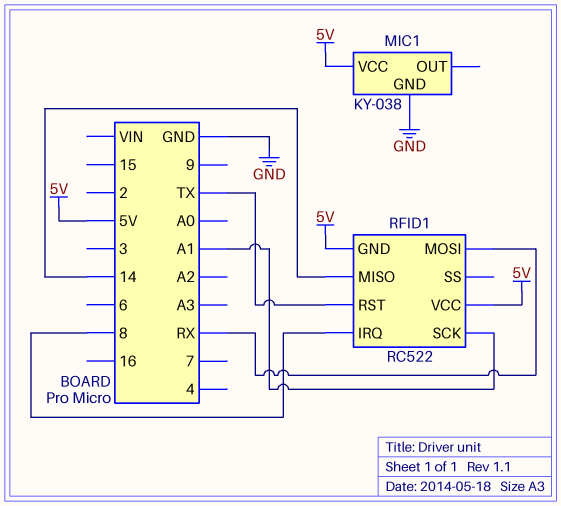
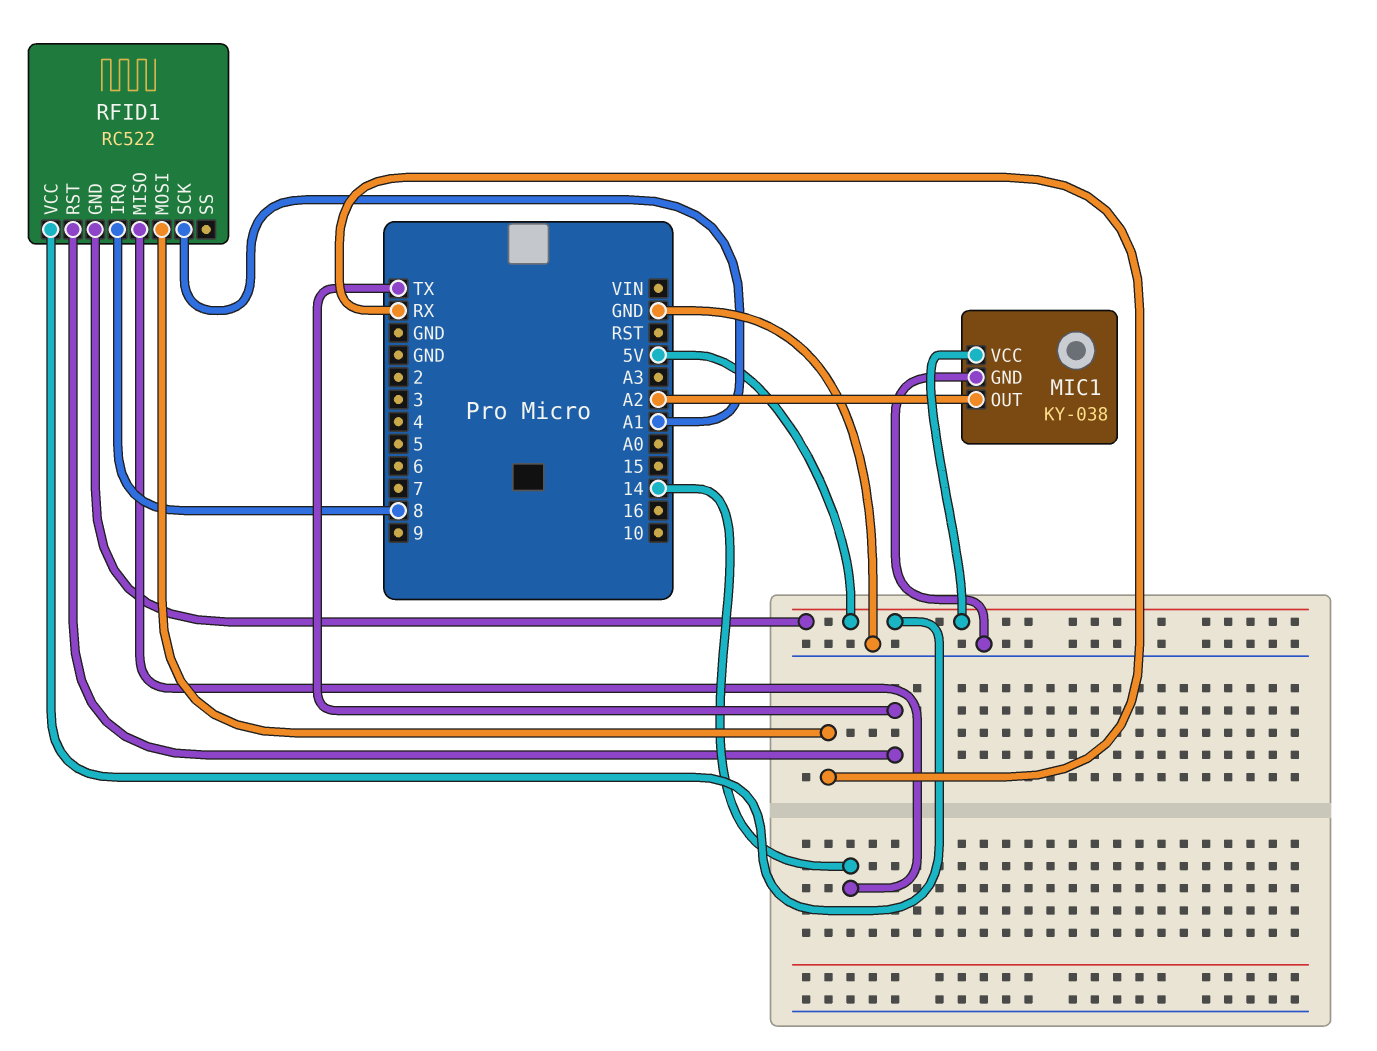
MIC1 pin OUT: none -> A2

